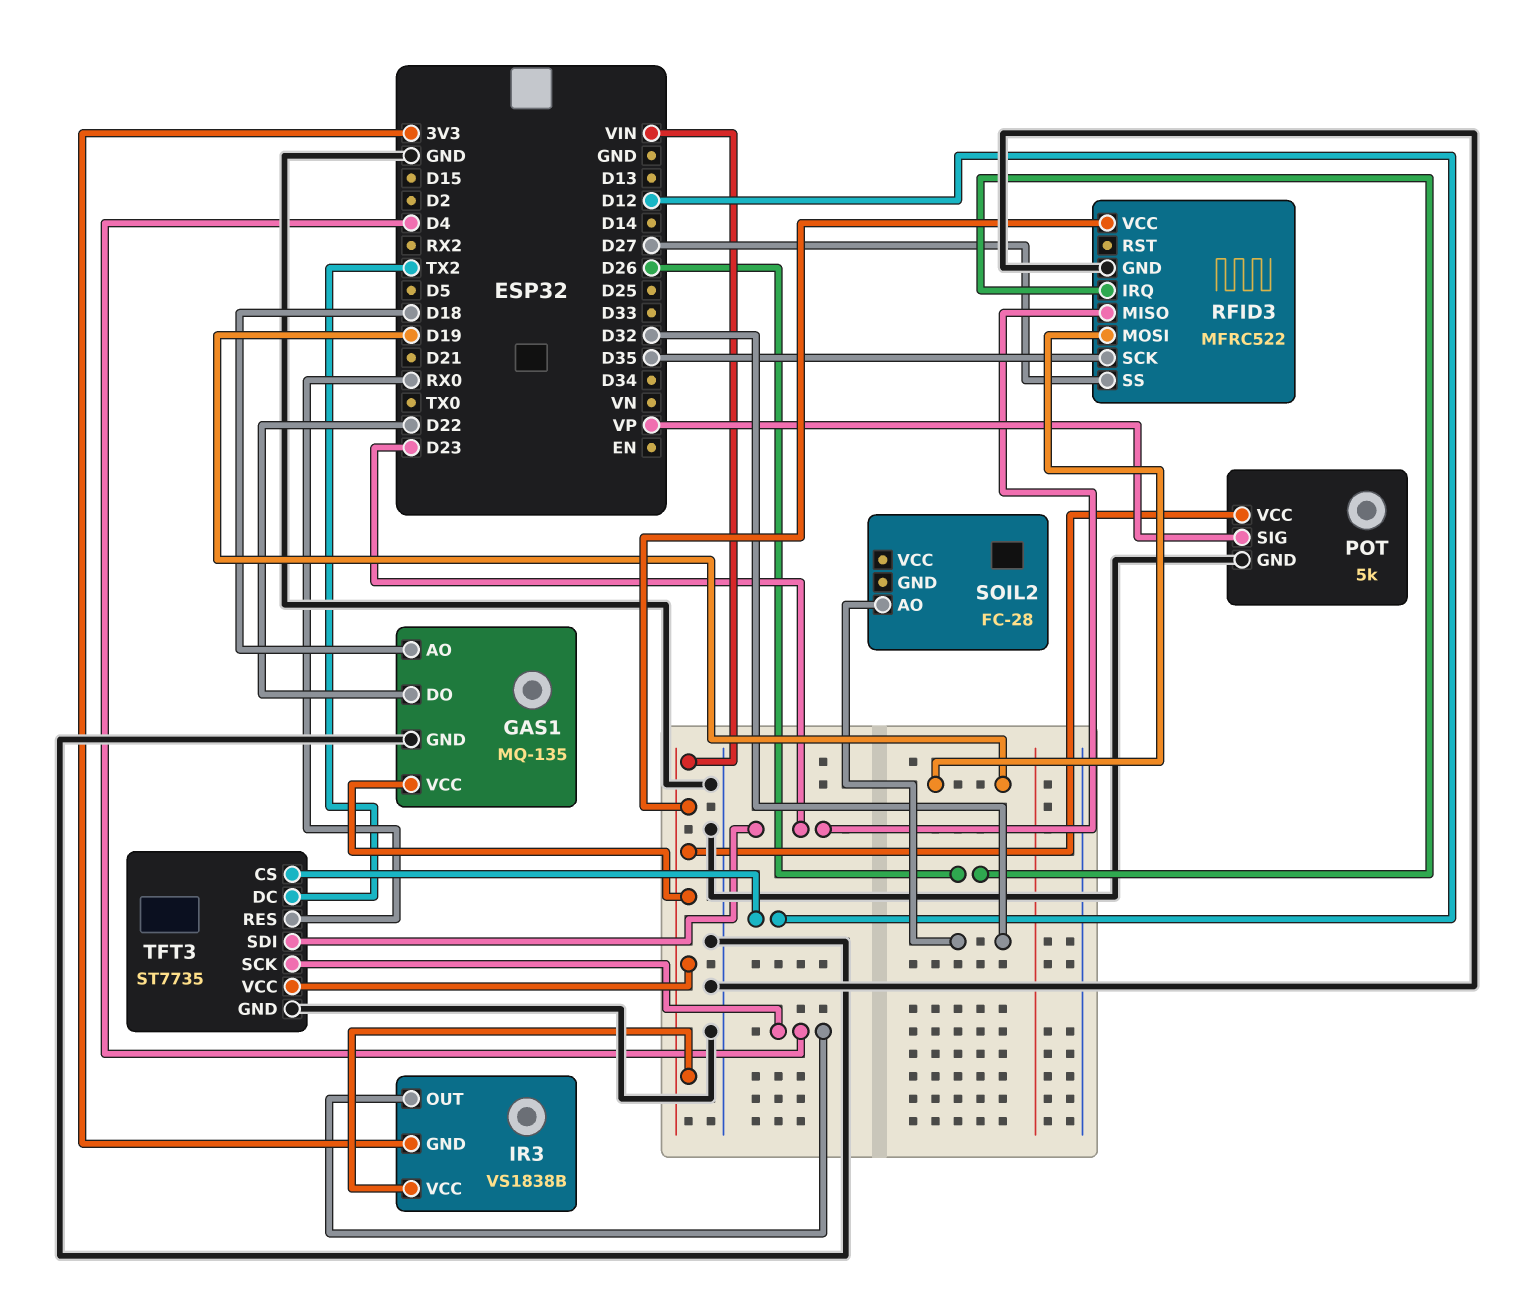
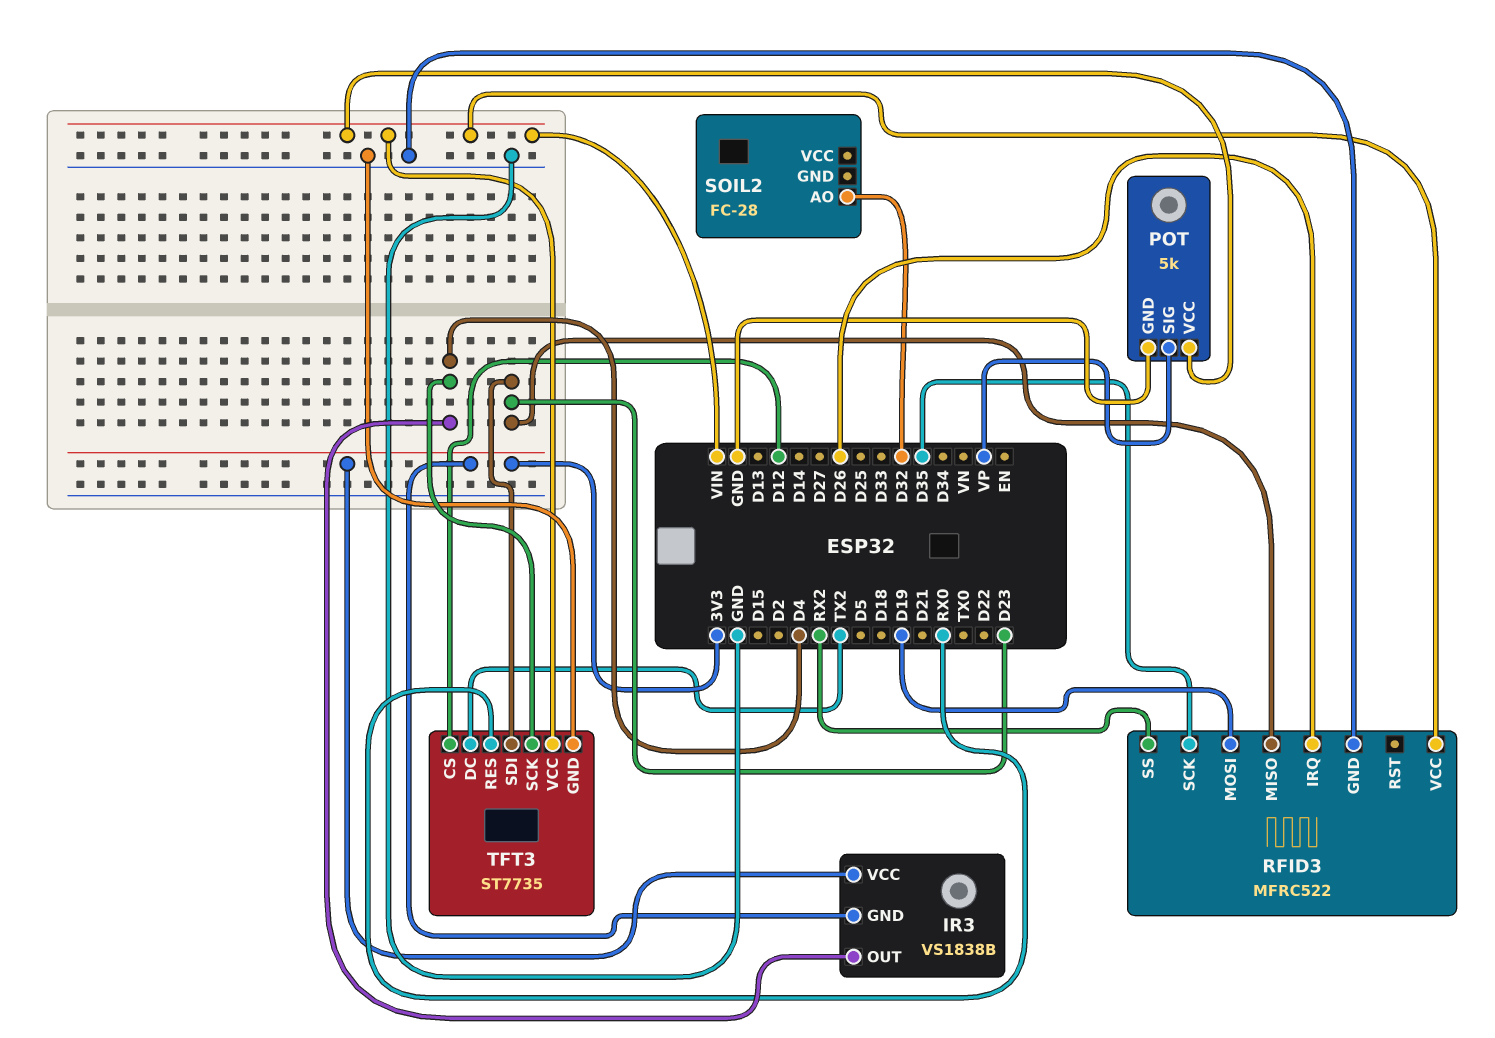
GAS1: MQ-135 -> none
GAS1 pin AO: D18 -> none
GAS1 pin DO: D22 -> none
GAS1 pin GND: GND -> none
GAS1 pin VCC: VIN -> none
IR3 pin VCC: VIN -> 3V3
RFID3 pin SS: D27 -> RX2

